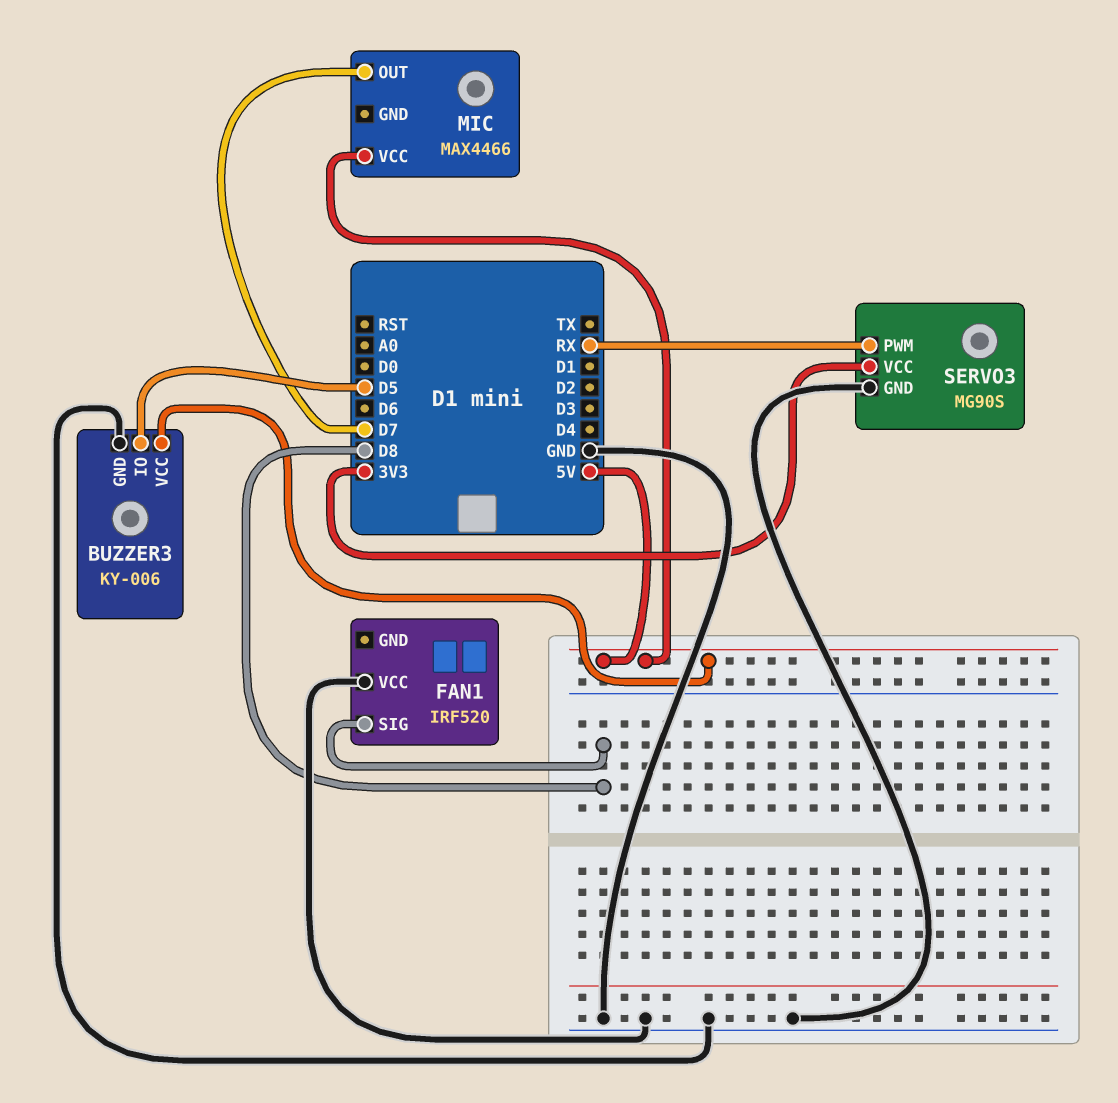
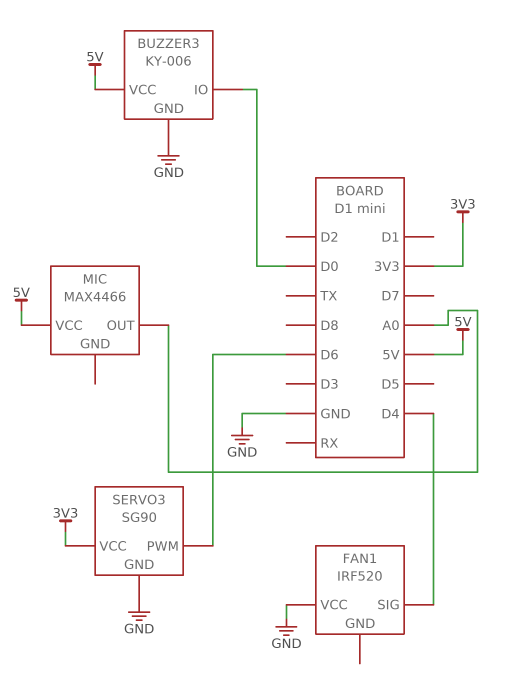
BUZZER3 pin IO: D5 -> D0
FAN1 pin SIG: D8 -> D4
MIC pin OUT: D7 -> A0
SERVO3: MG90S -> SG90
SERVO3 pin PWM: RX -> D6

